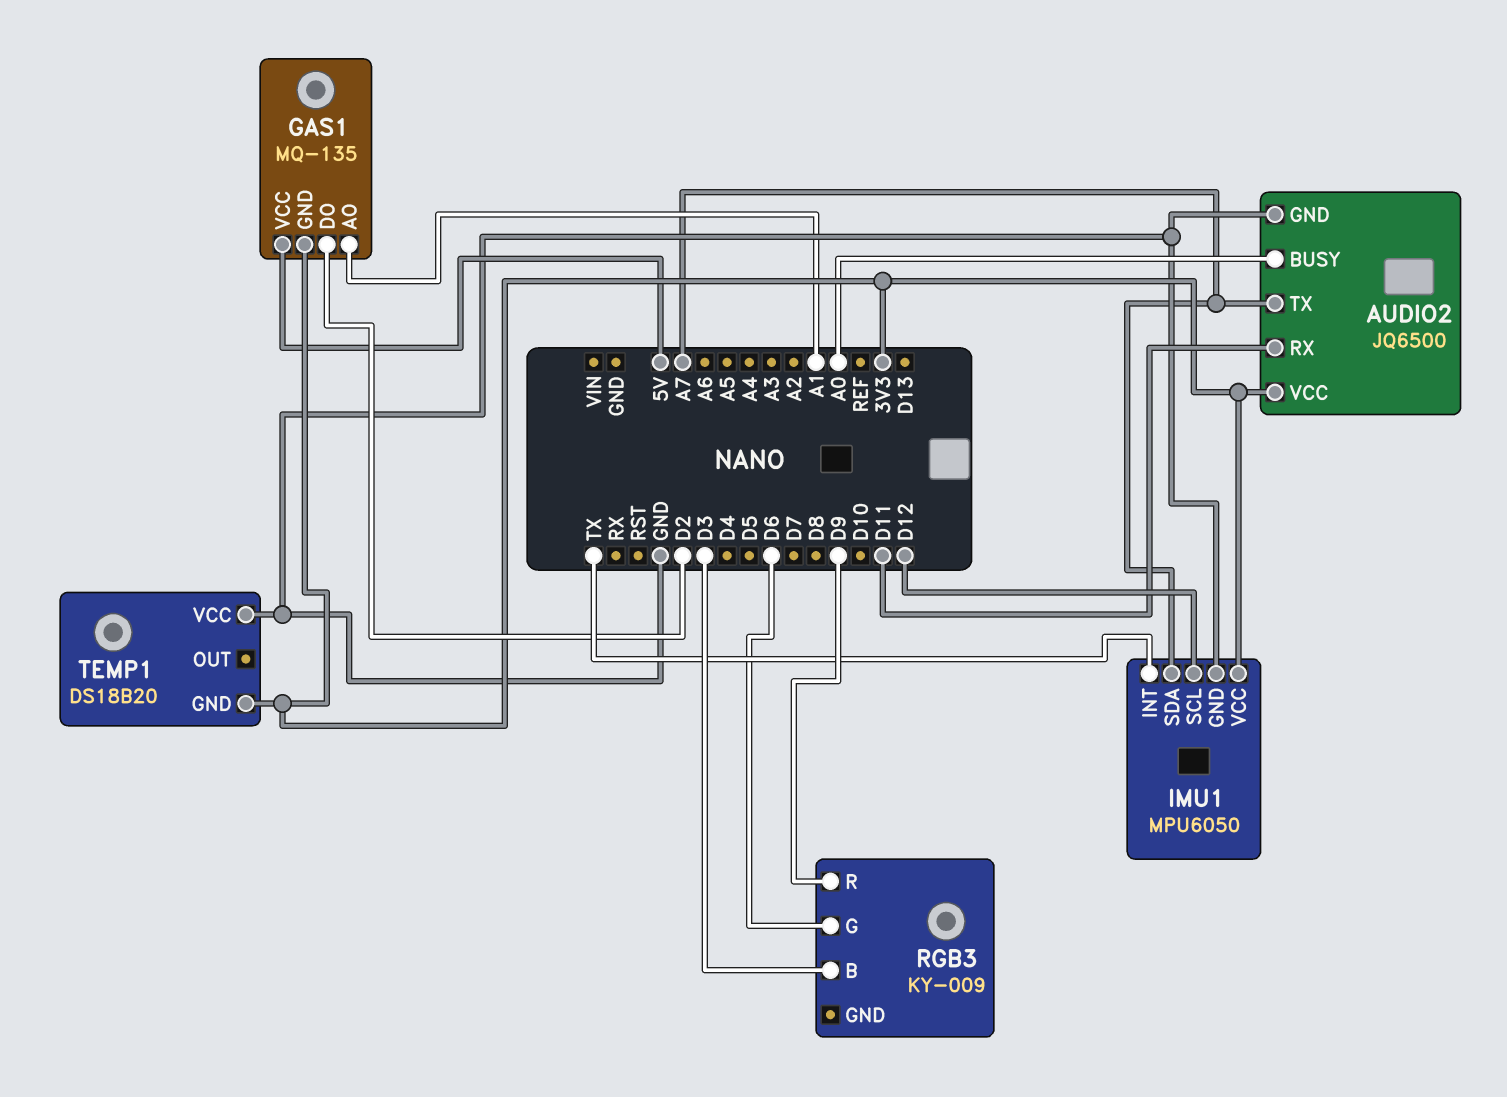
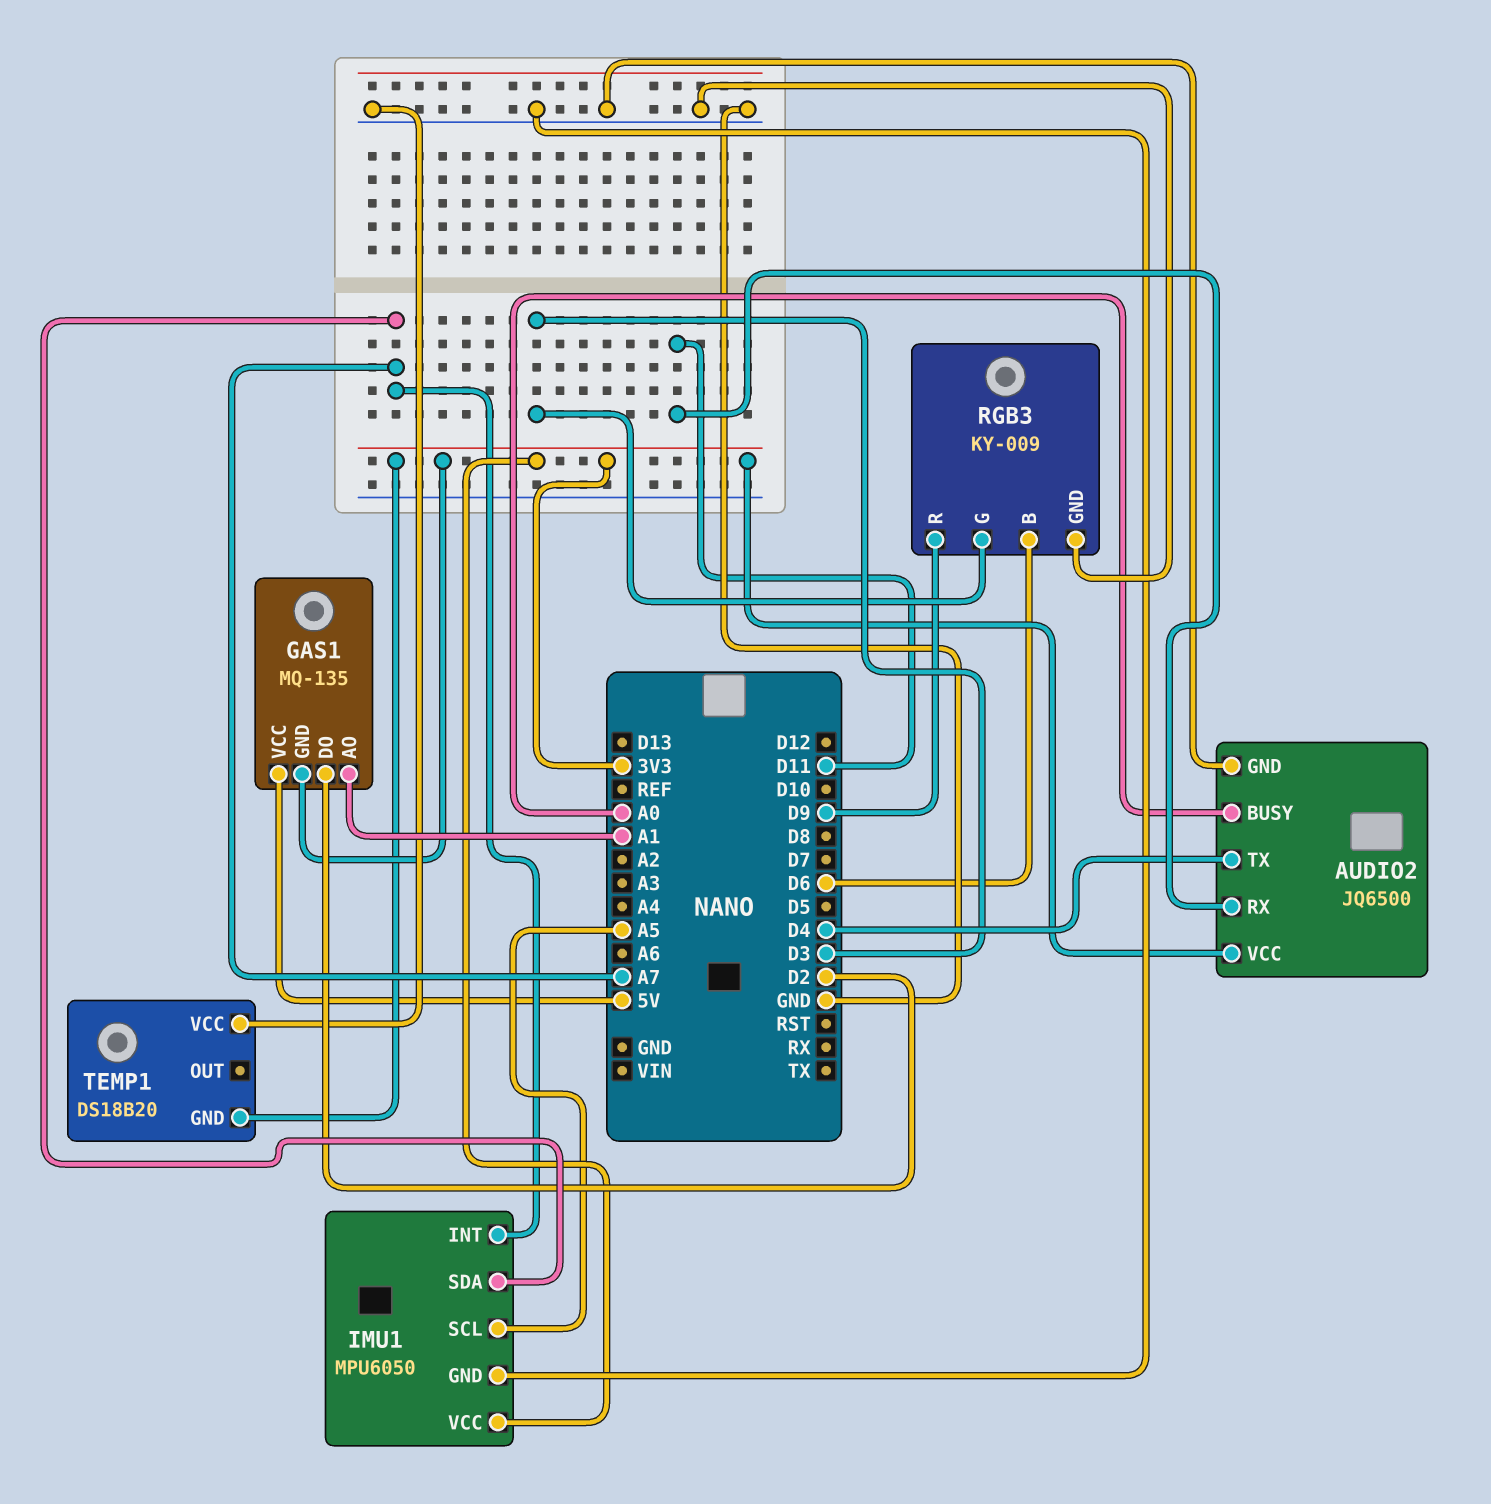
AUDIO2 pin TX: A7 -> D4
IMU1 pin INT: TX -> A7
IMU1 pin SCL: D12 -> A5
RGB3 pin B: D3 -> D6
RGB3 pin G: D6 -> D3
RGB3 pin GND: none -> GND

